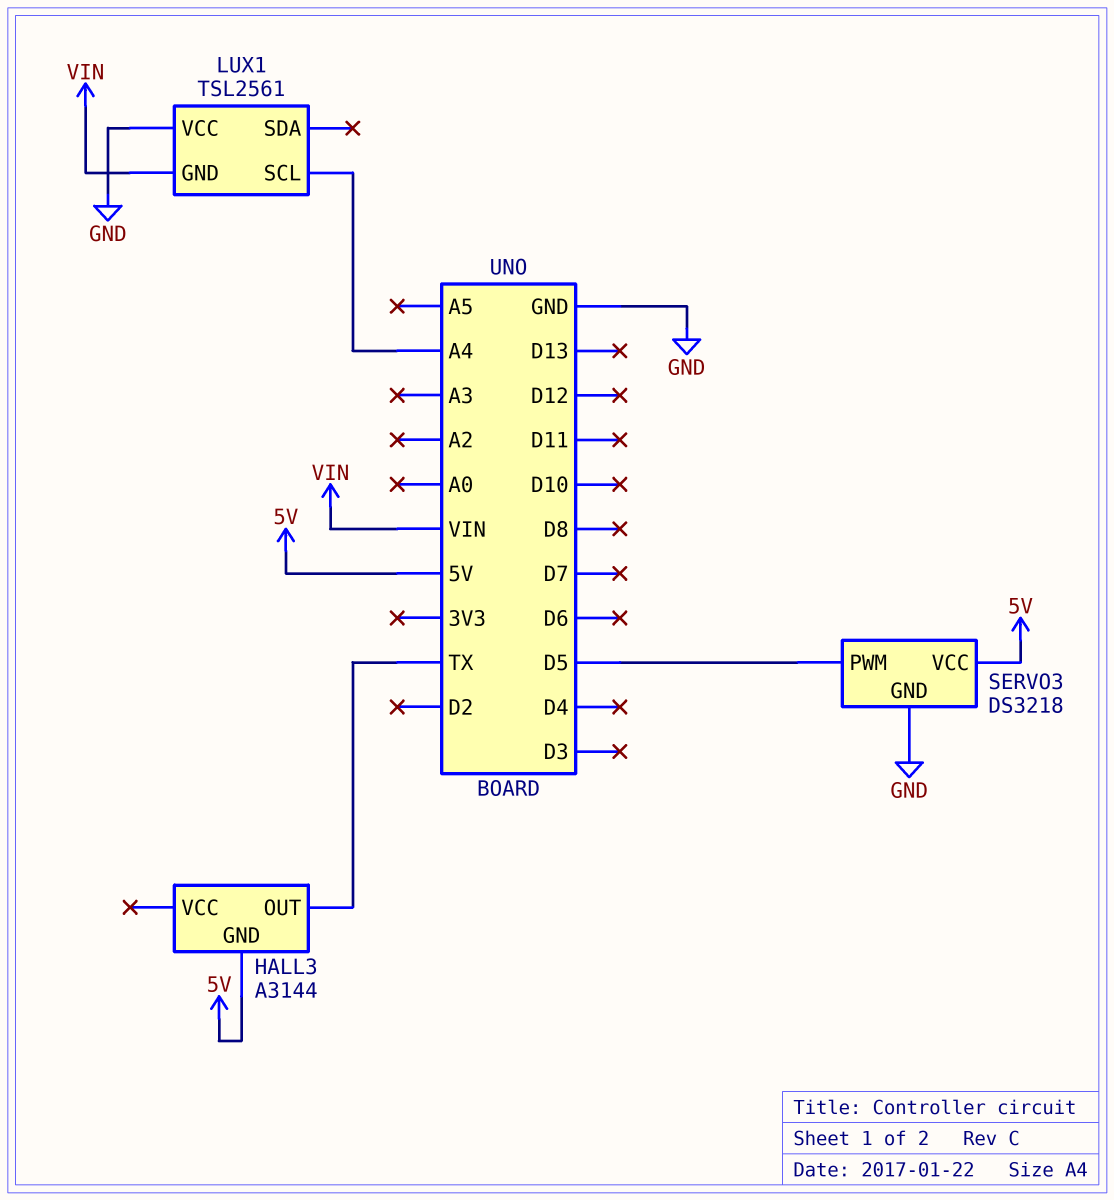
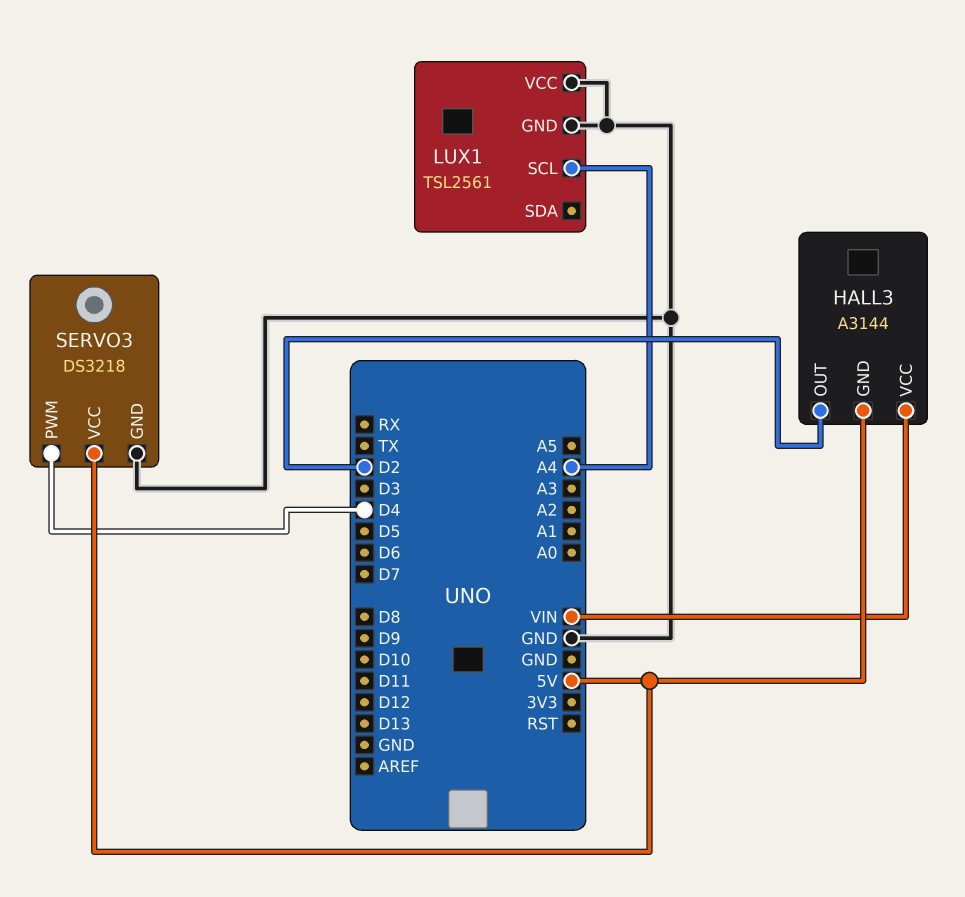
HALL3 pin OUT: TX -> D2
HALL3 pin VCC: none -> VIN
LUX1 pin GND: VIN -> GND
SERVO3 pin PWM: D5 -> D4

